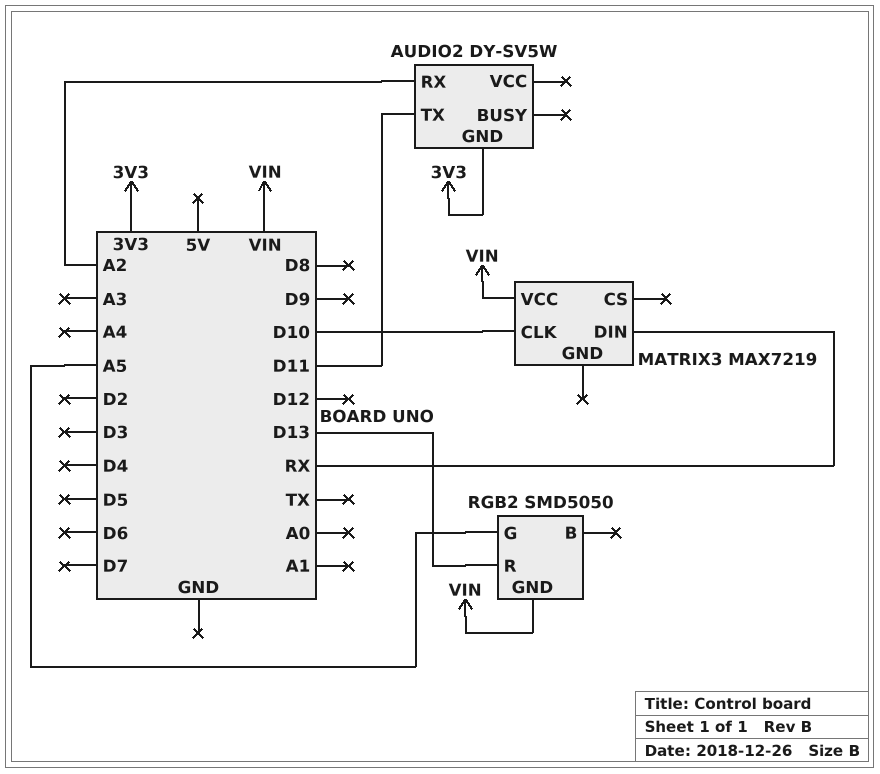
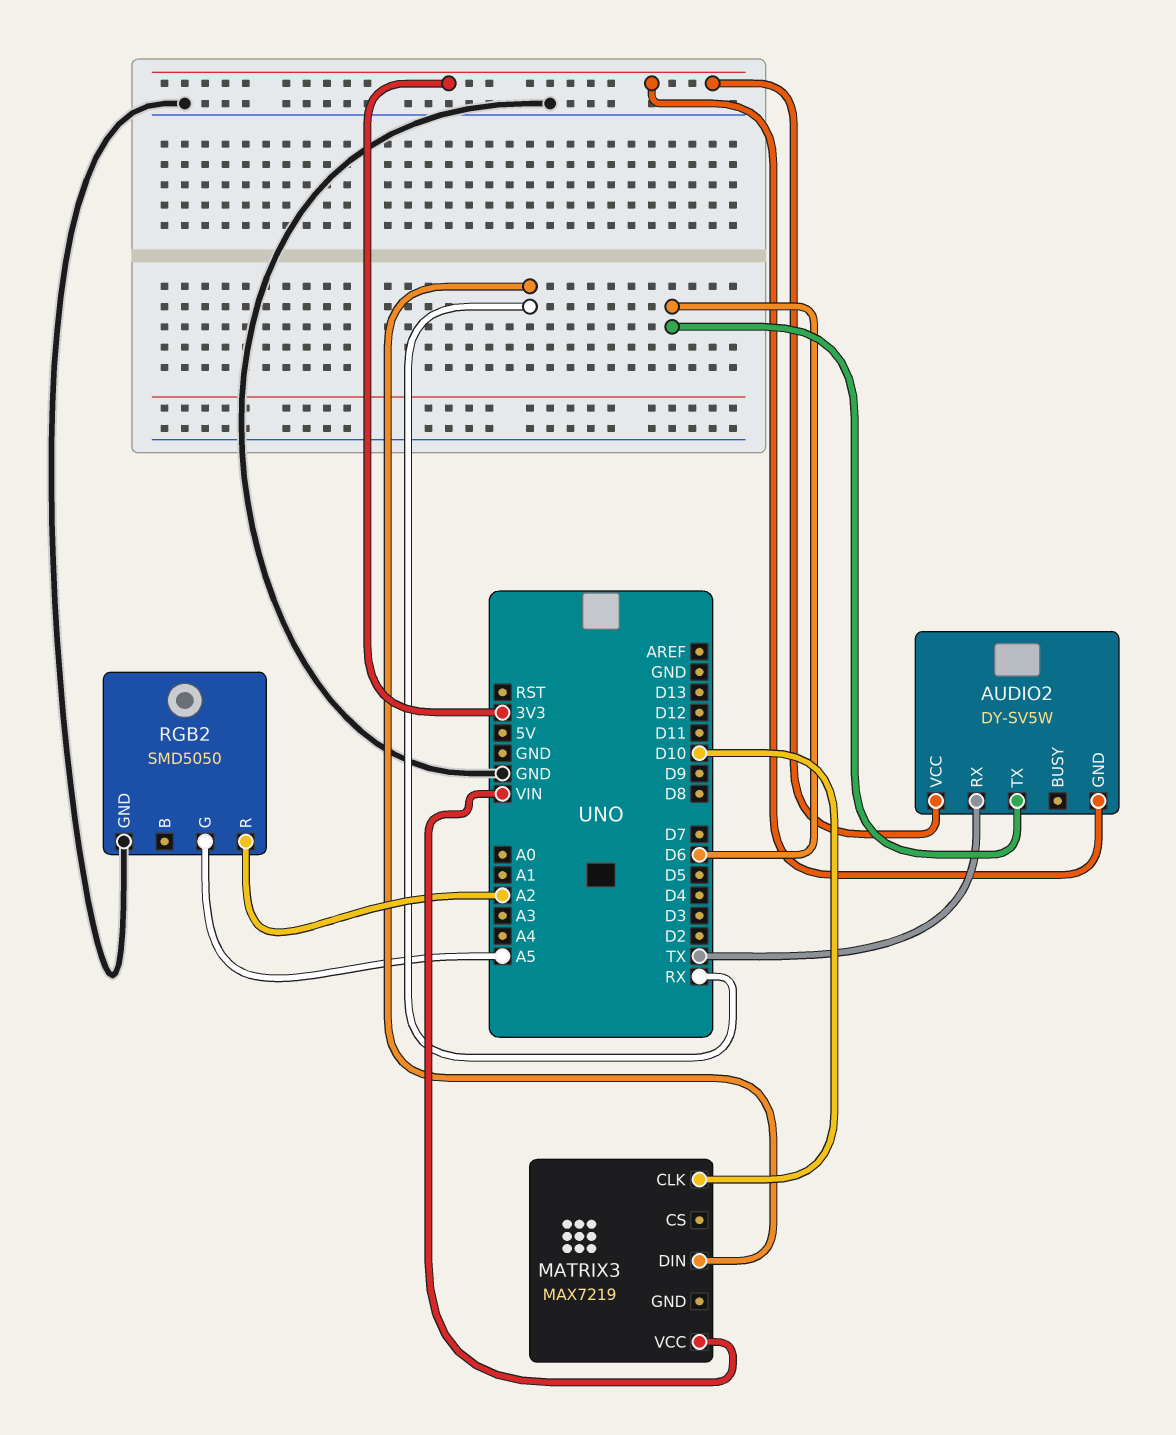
AUDIO2 pin RX: A2 -> TX
AUDIO2 pin TX: D11 -> D6
AUDIO2 pin VCC: none -> 3V3
RGB2 pin GND: VIN -> GND
RGB2 pin R: D13 -> A2

